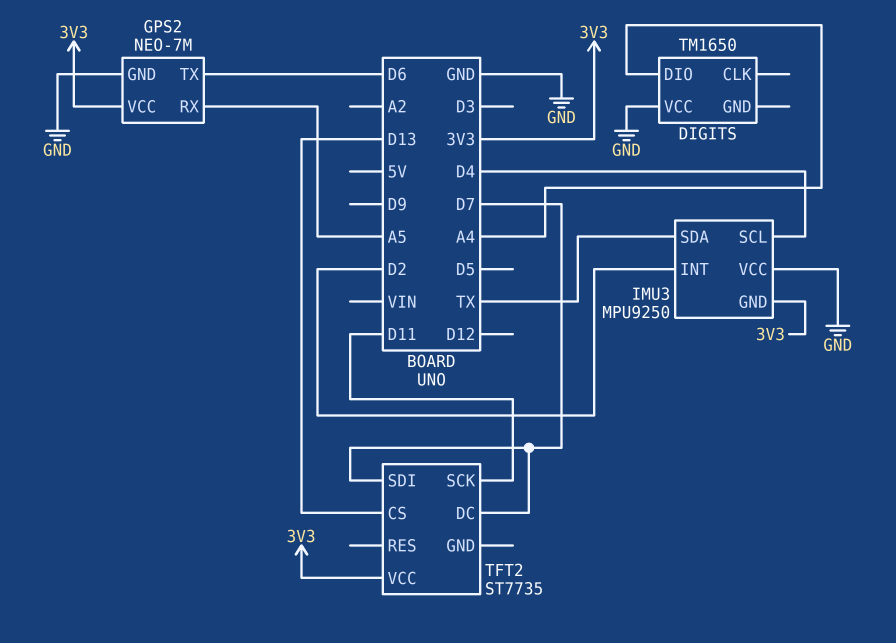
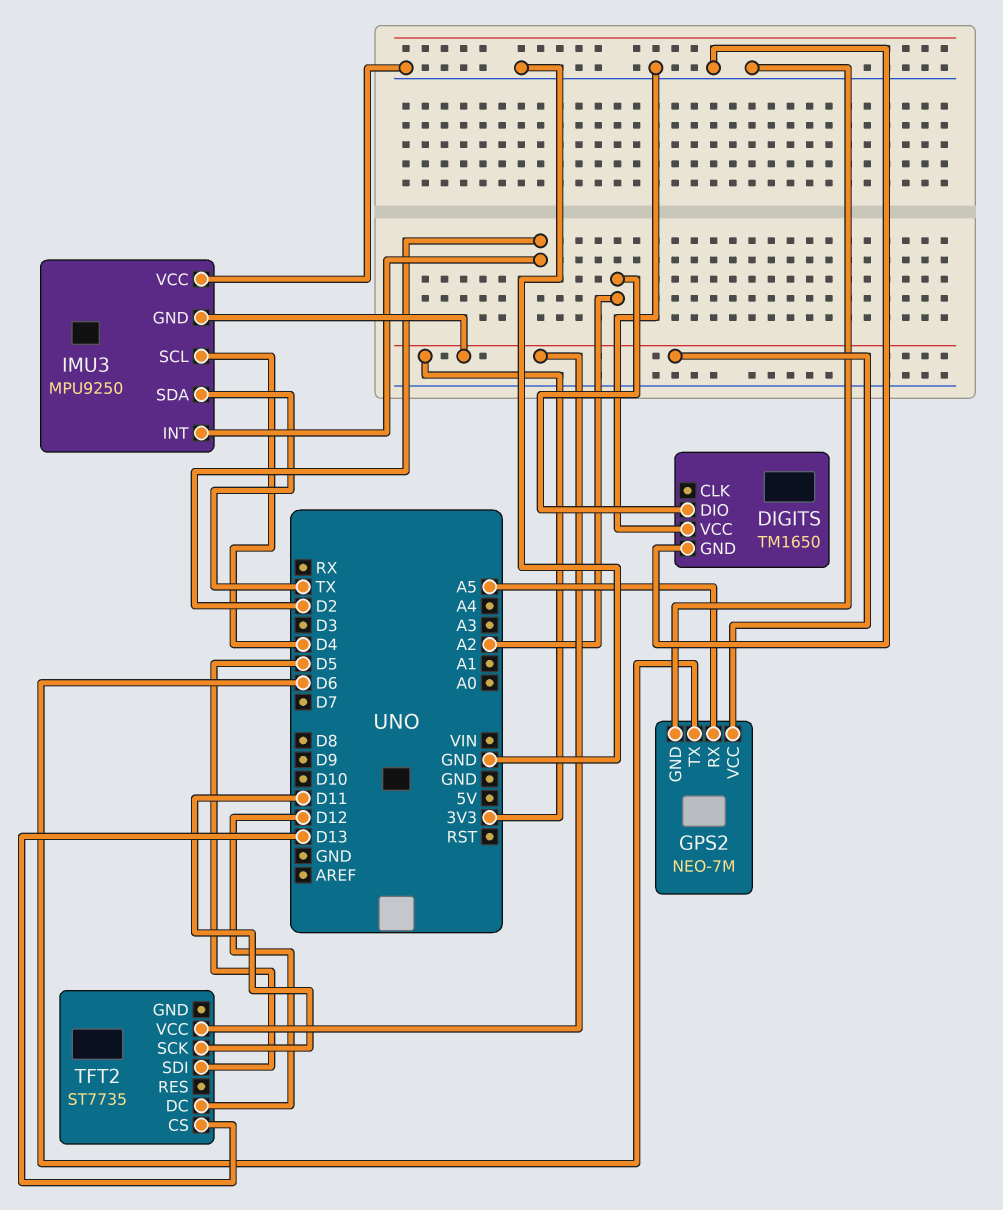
DIGITS pin DIO: A4 -> A2
DIGITS pin GND: none -> GND
TFT2 pin DC: D7 -> D12
TFT2 pin SDI: D7 -> D5

